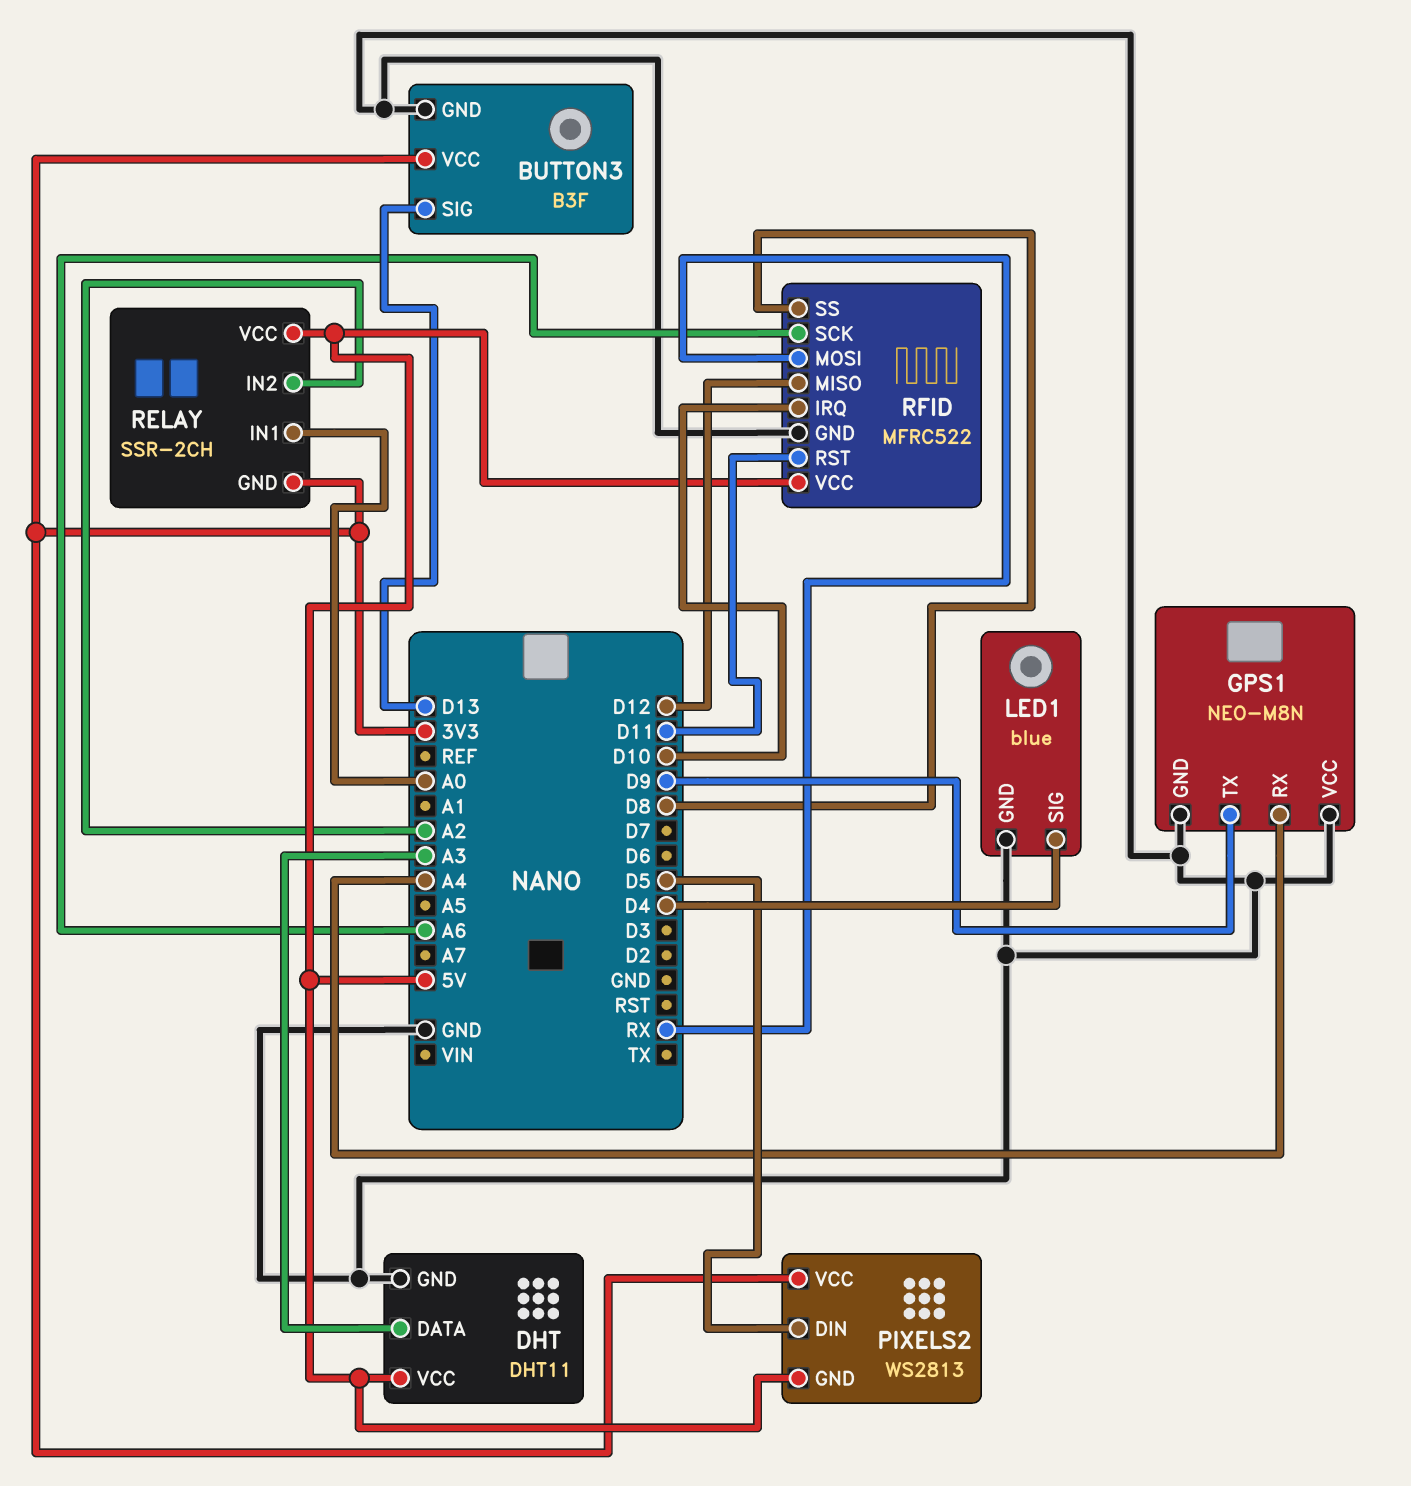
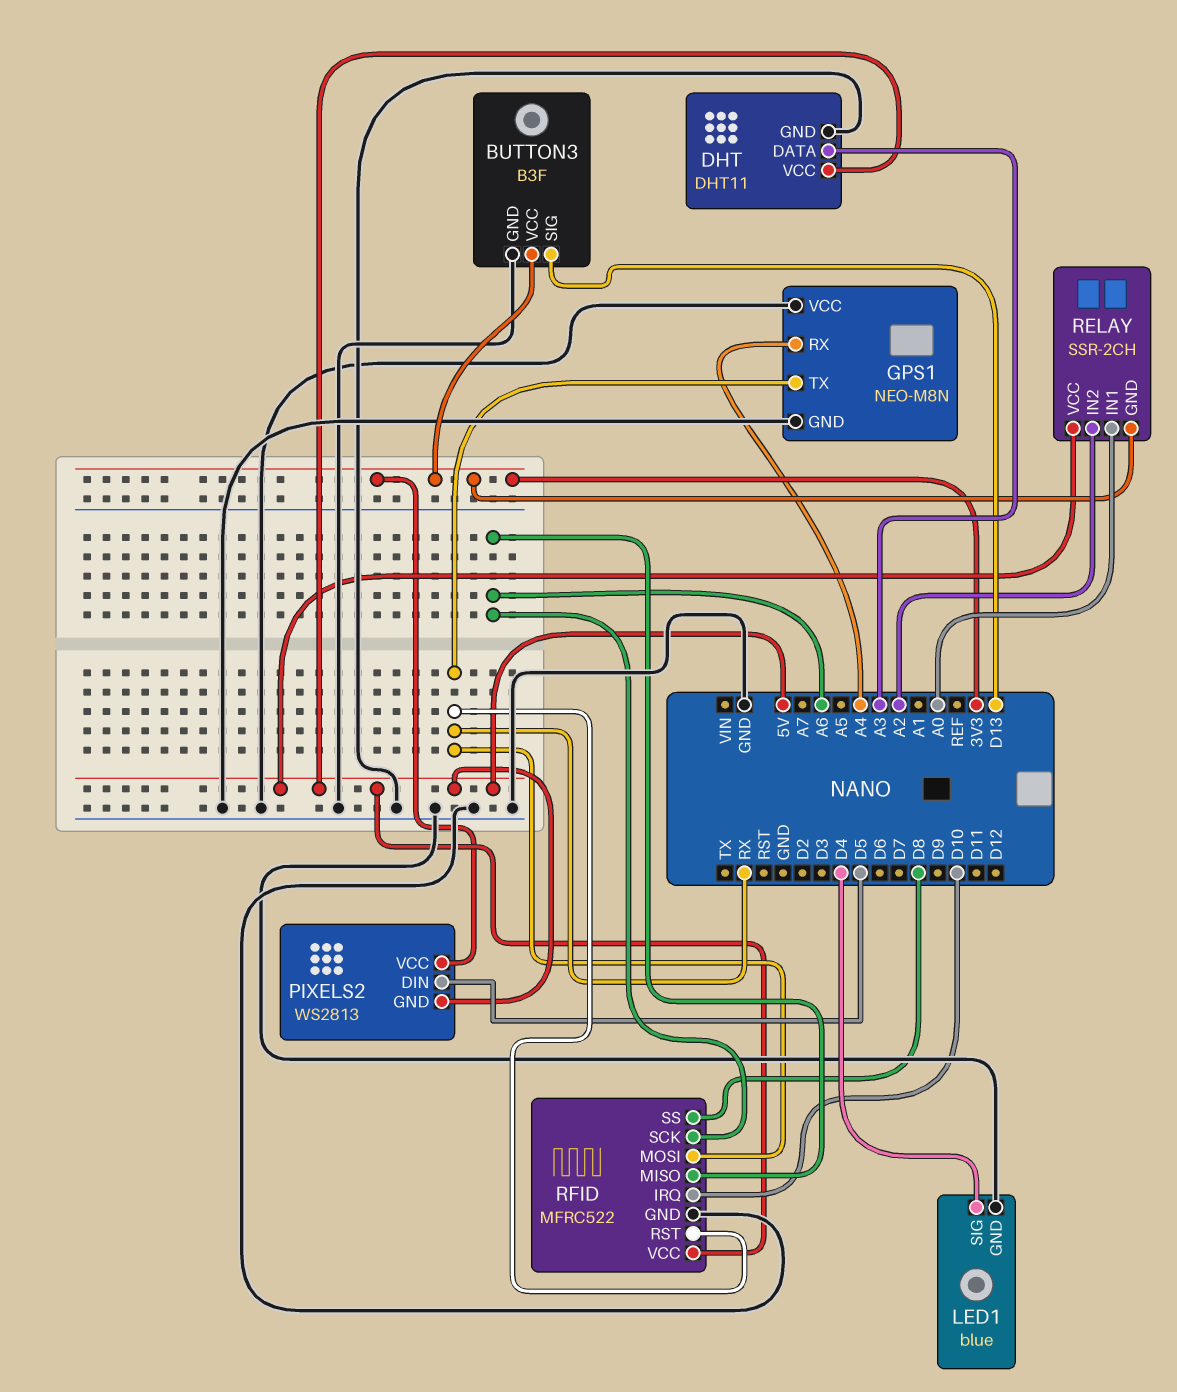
GPS1 pin TX: D9 -> RX
RFID pin MISO: D12 -> A6
RFID pin RST: D11 -> RX

